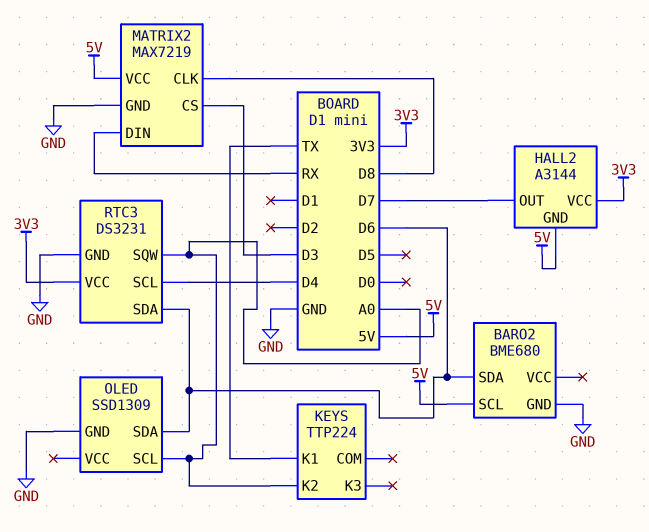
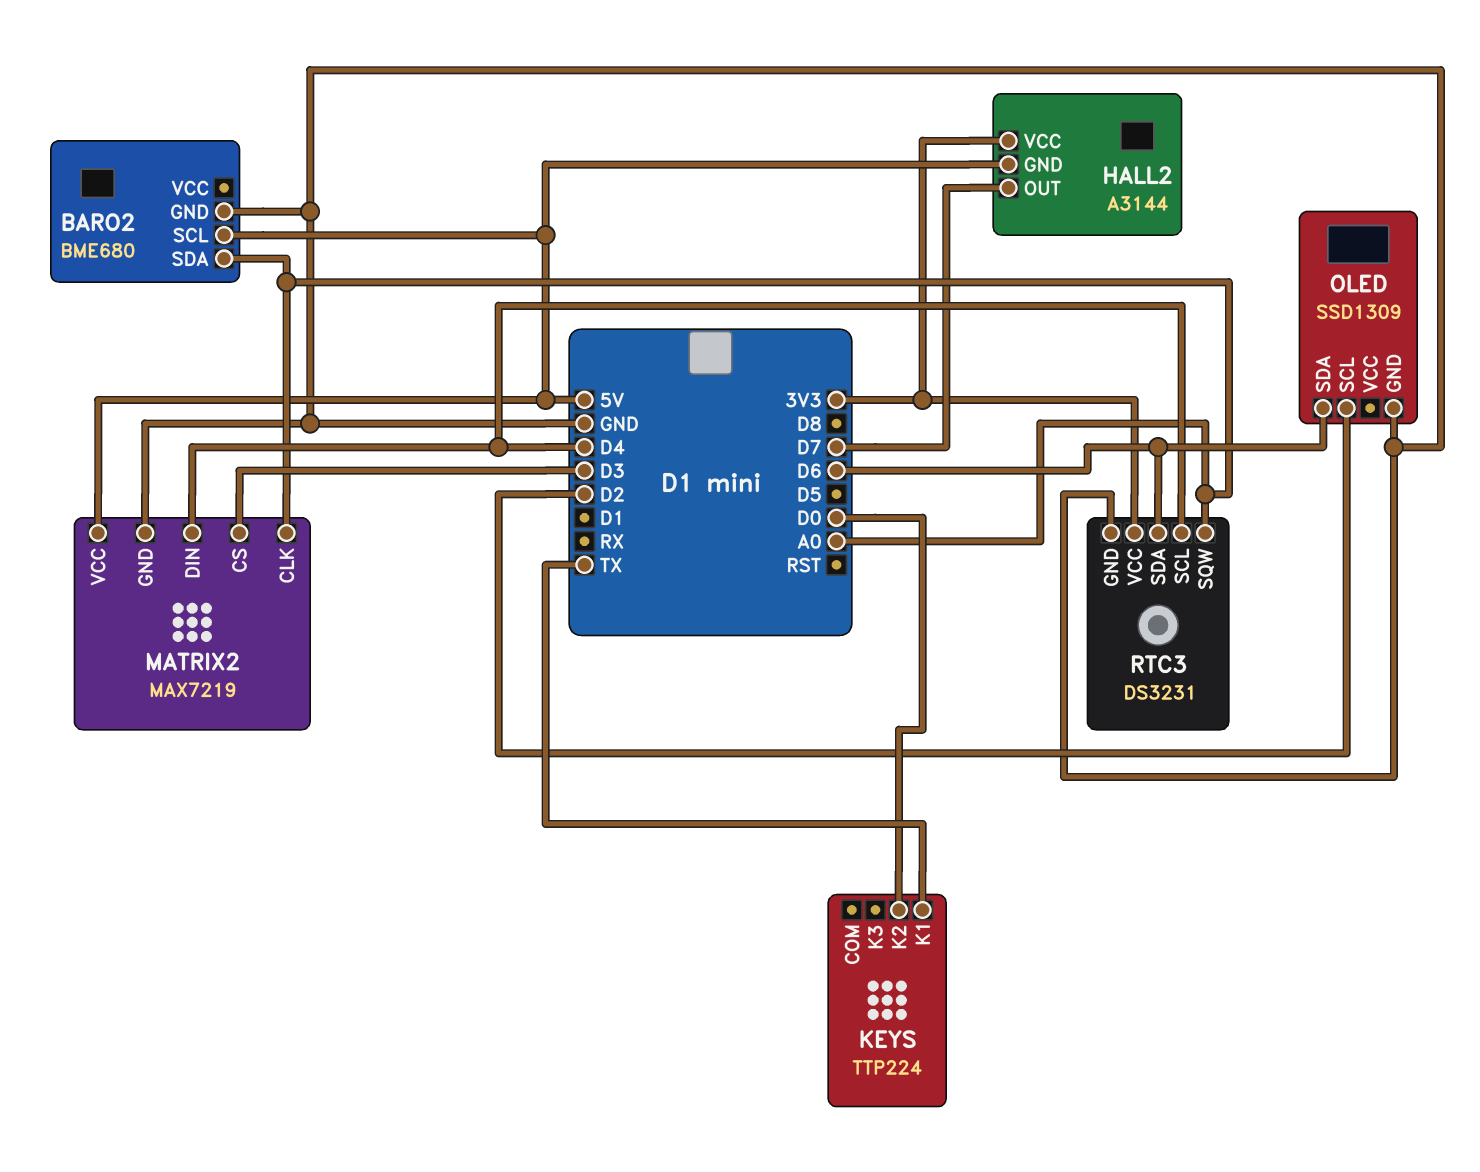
BARO2 pin SDA: D6 -> A0
KEYS pin K2: A0 -> D0
MATRIX2 pin CLK: D8 -> A0
MATRIX2 pin DIN: RX -> D4
OLED pin SCL: A0 -> D2

